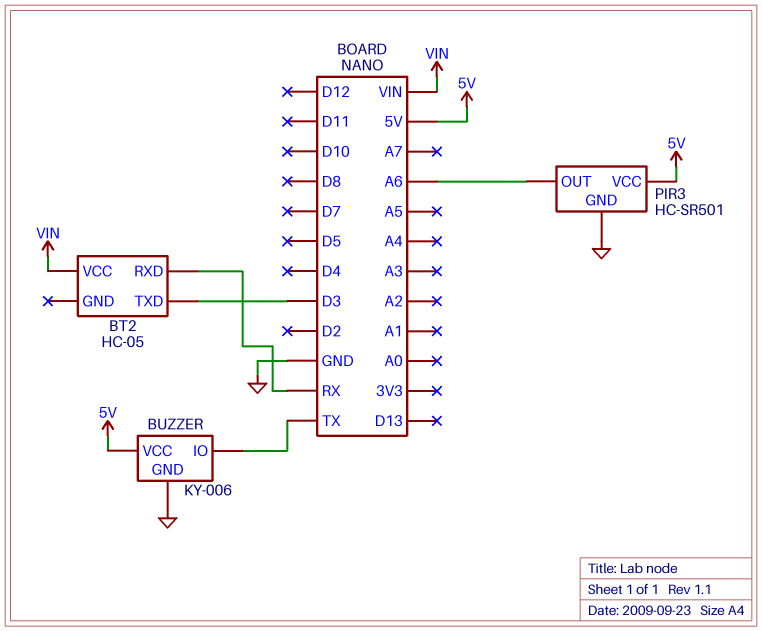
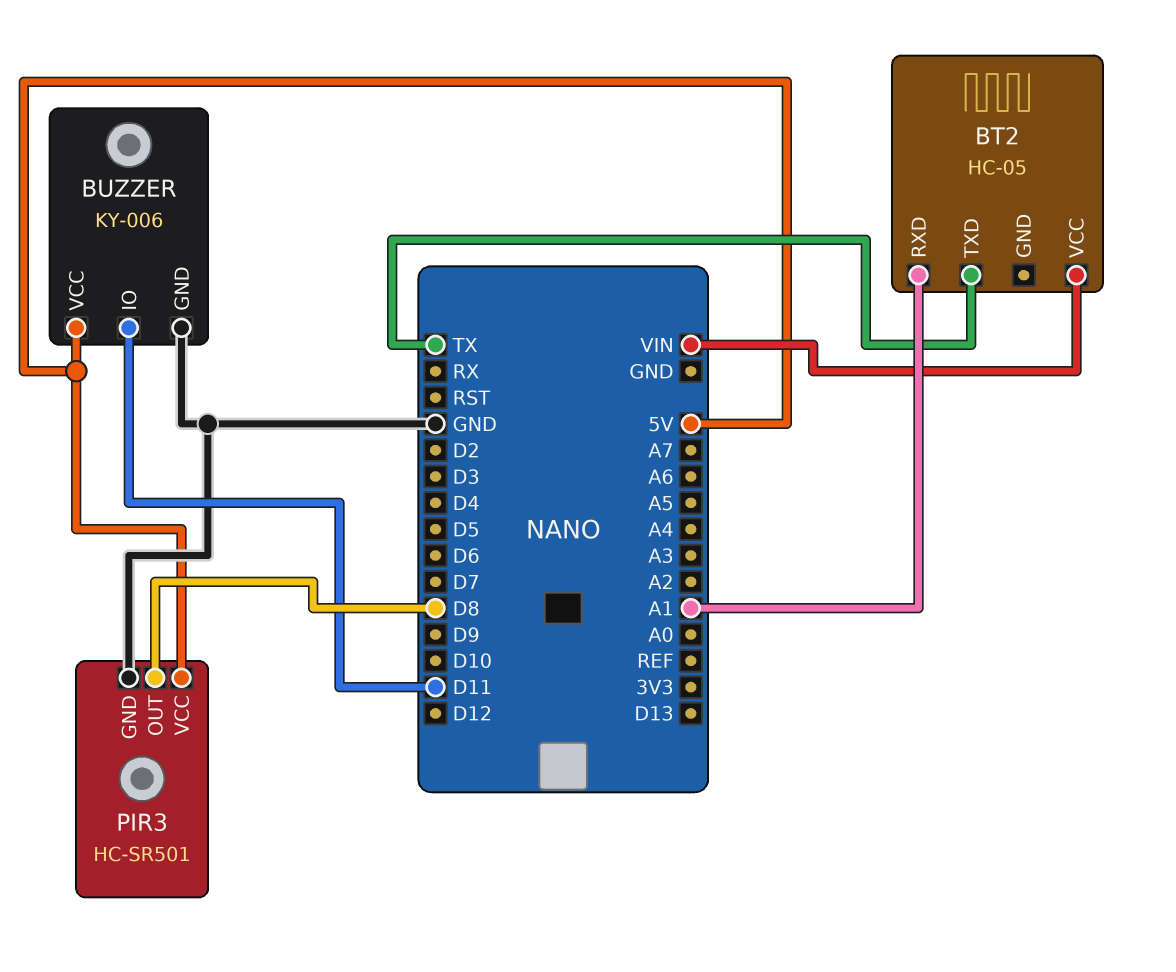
BT2 pin RXD: RX -> A1
BT2 pin TXD: D3 -> TX
BUZZER pin IO: TX -> D11
PIR3 pin OUT: A6 -> D8

